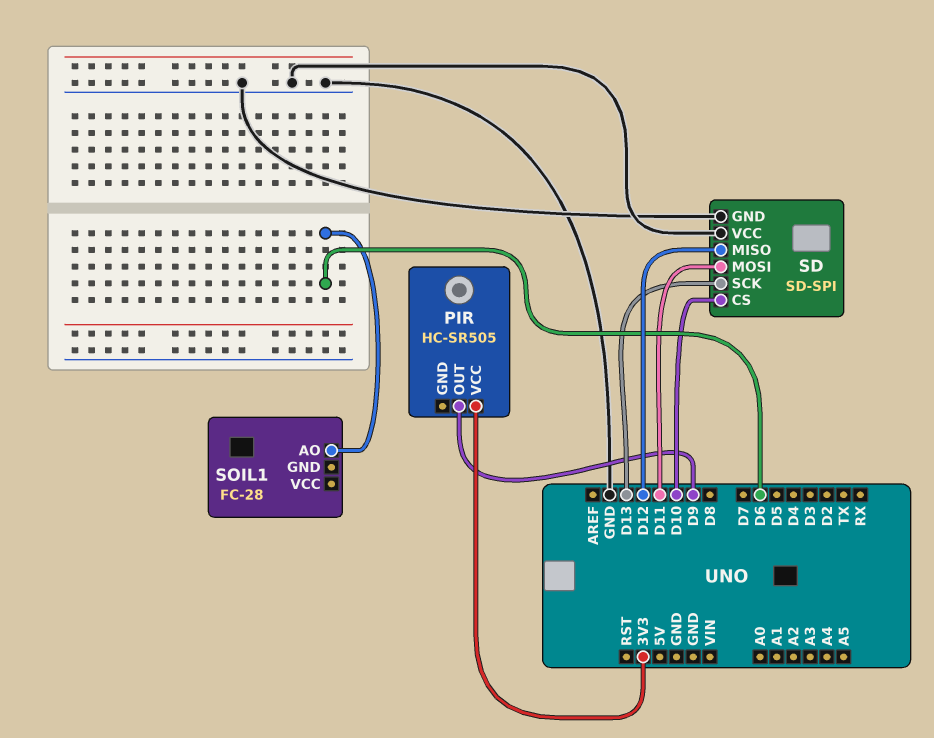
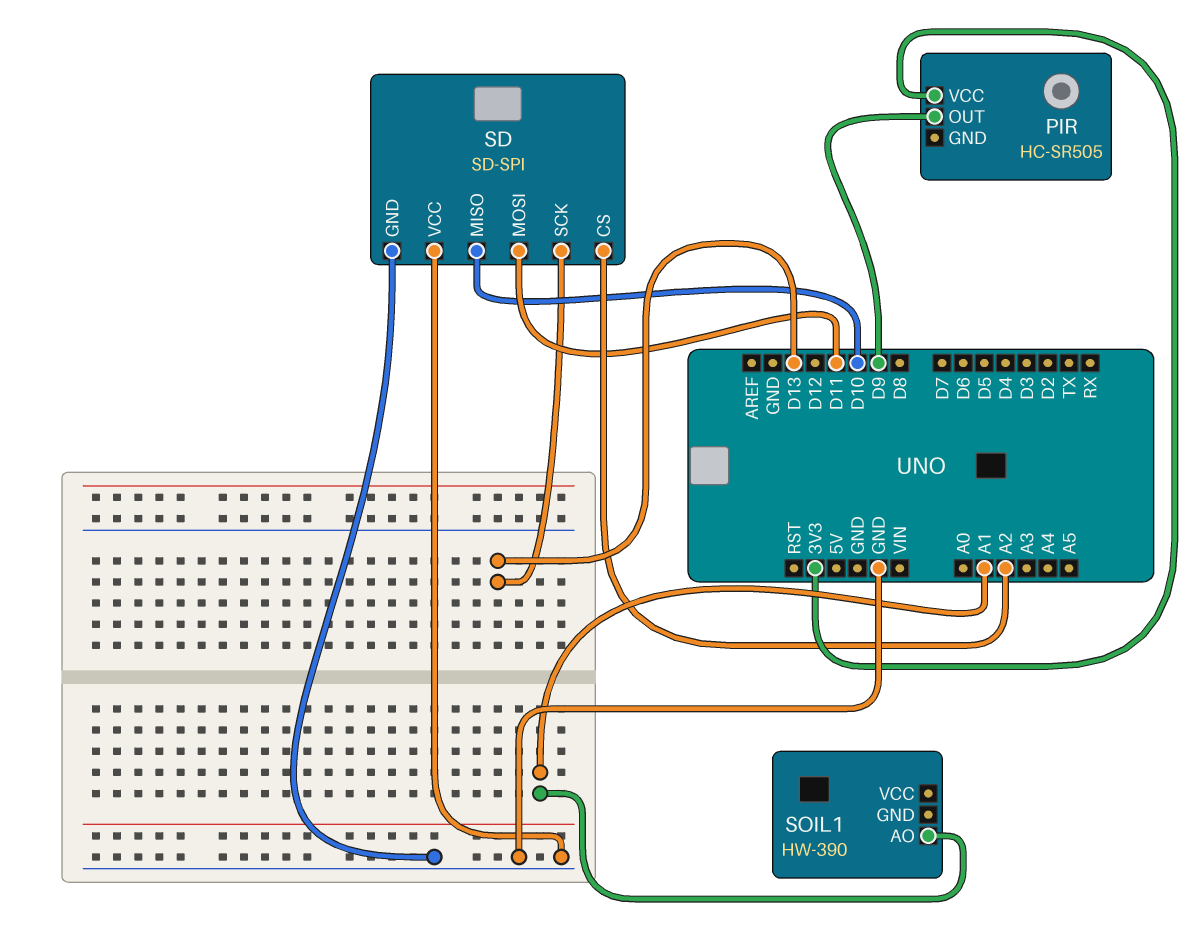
SD pin CS: D10 -> A2
SD pin MISO: D12 -> D10
SOIL1: FC-28 -> HW-390
SOIL1 pin AO: D6 -> A1

